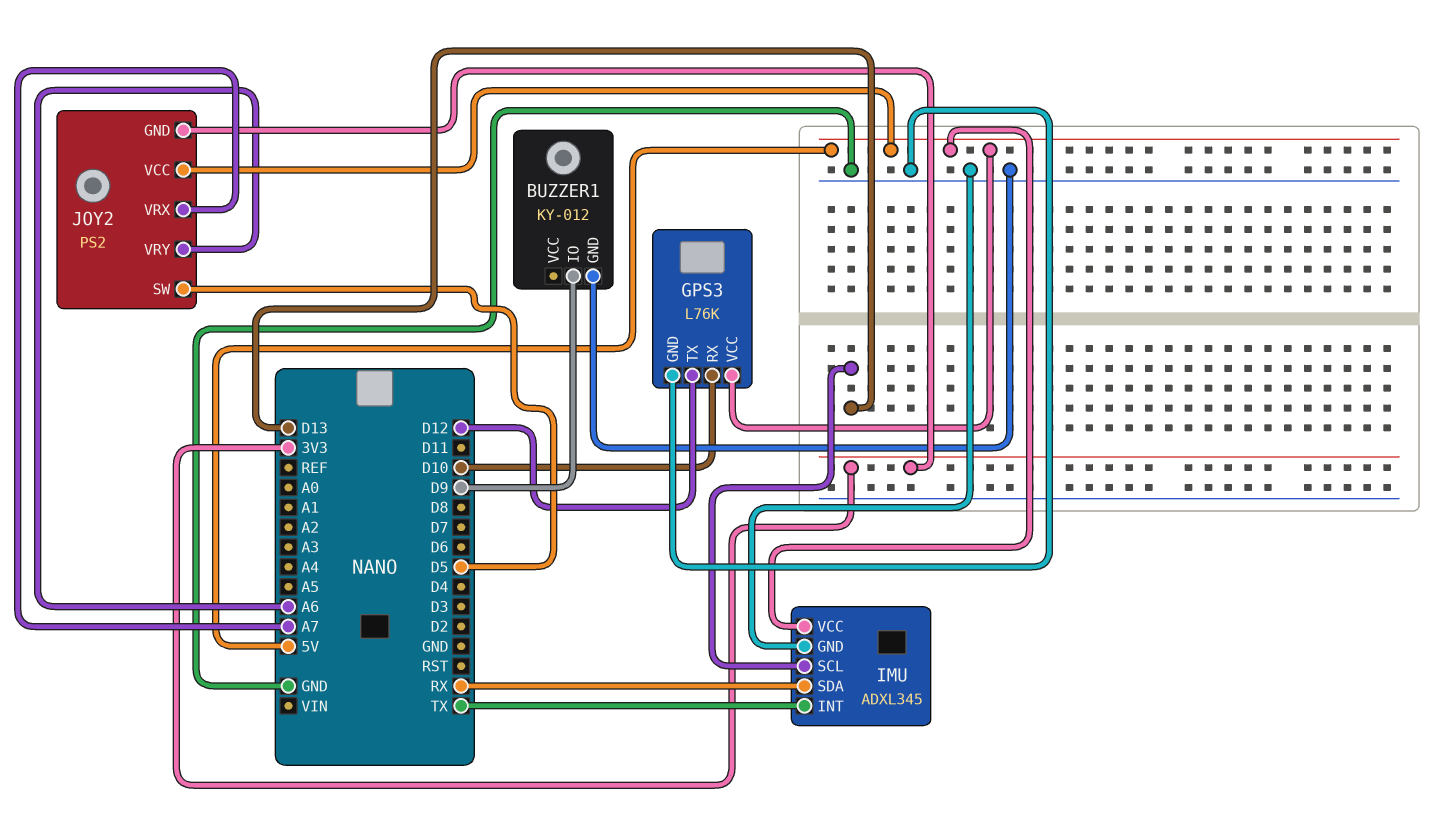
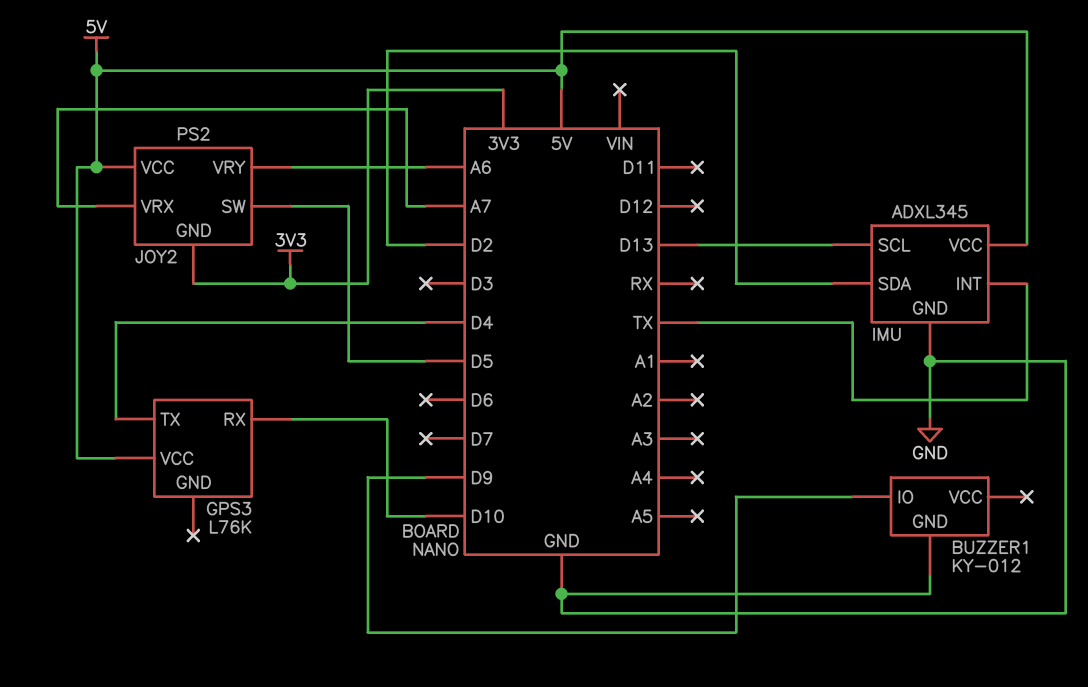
GPS3 pin GND: GND -> none
GPS3 pin TX: D12 -> D4
IMU pin SDA: RX -> D2

